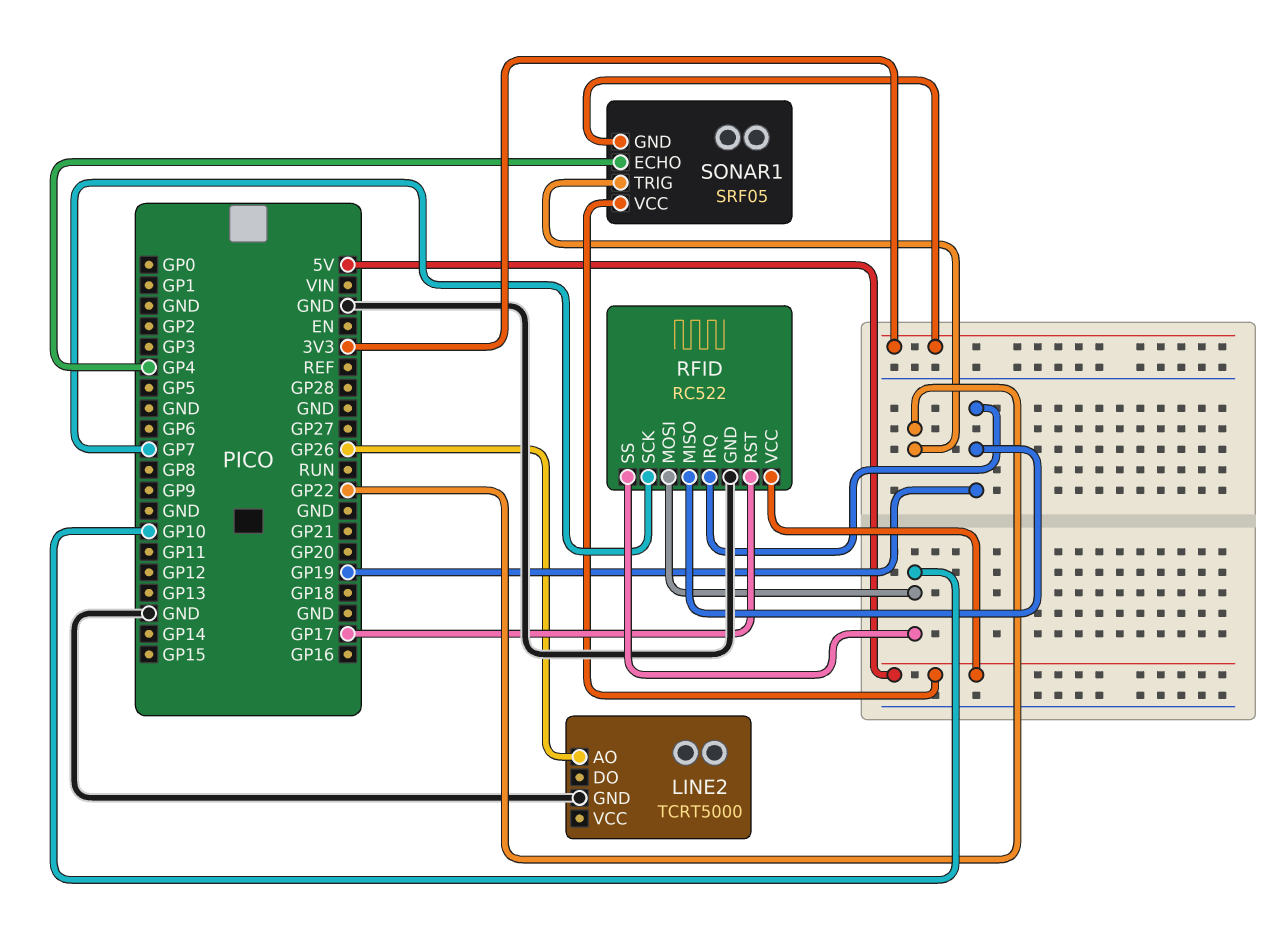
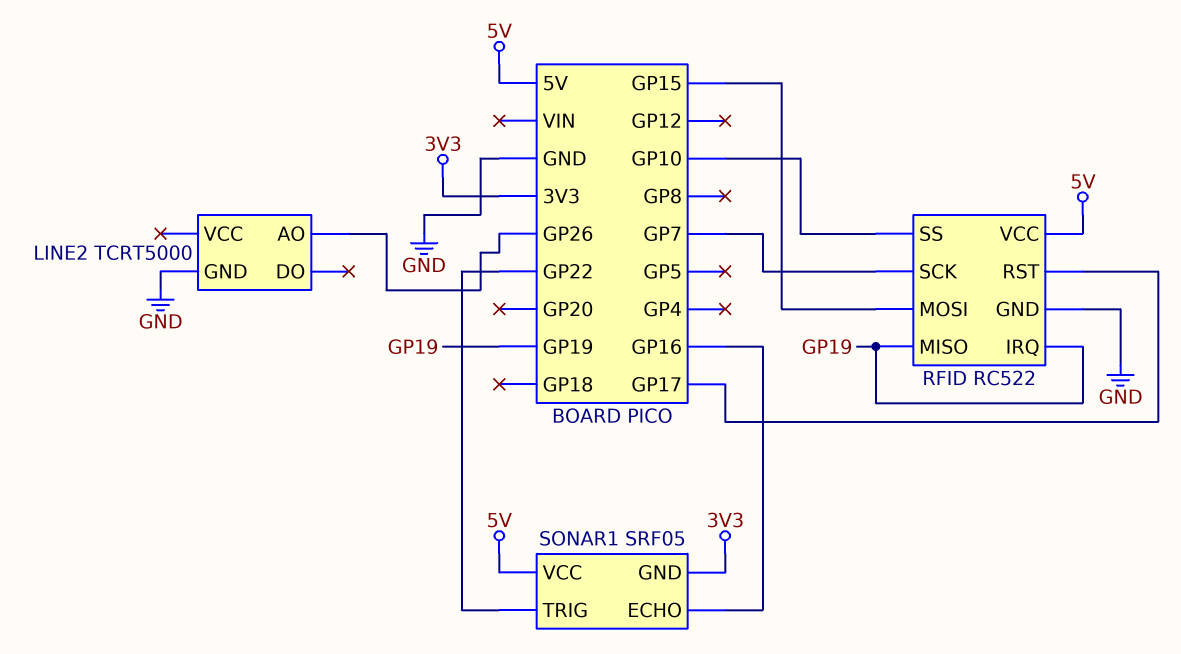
RFID pin MOSI: GP10 -> GP15
SONAR1 pin ECHO: GP4 -> GP16

